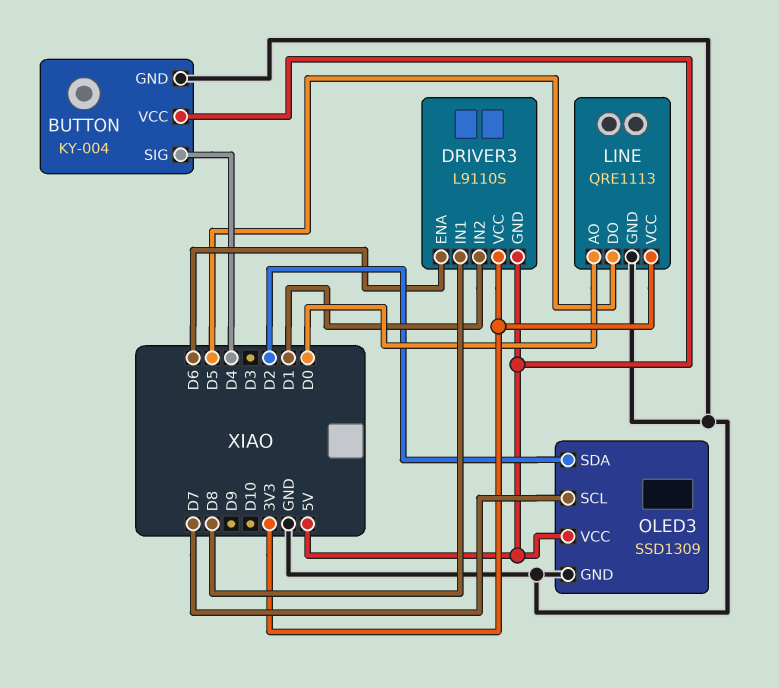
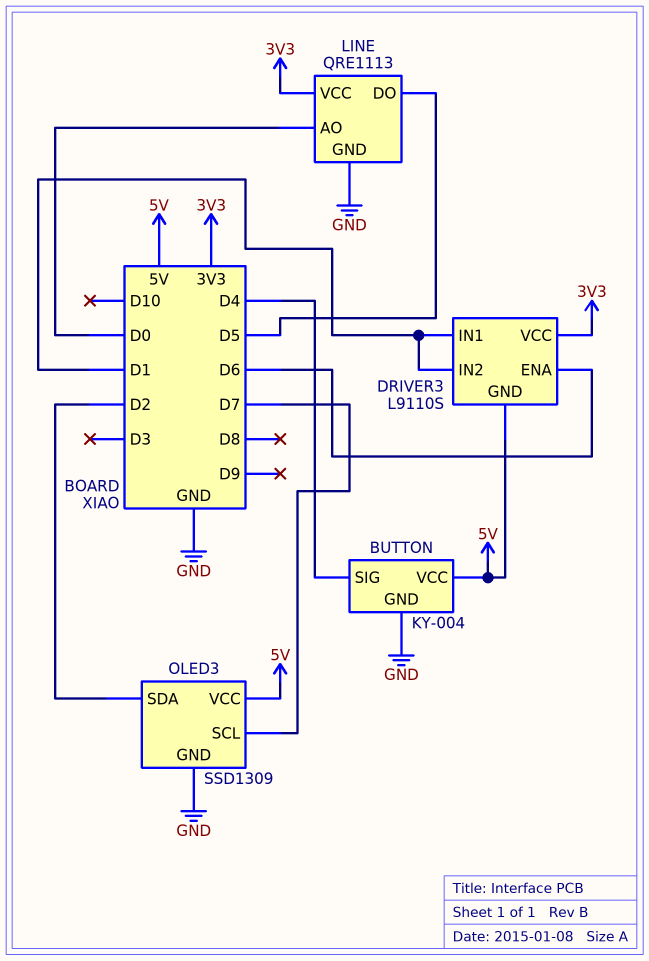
DRIVER3 pin IN1: D8 -> D1

